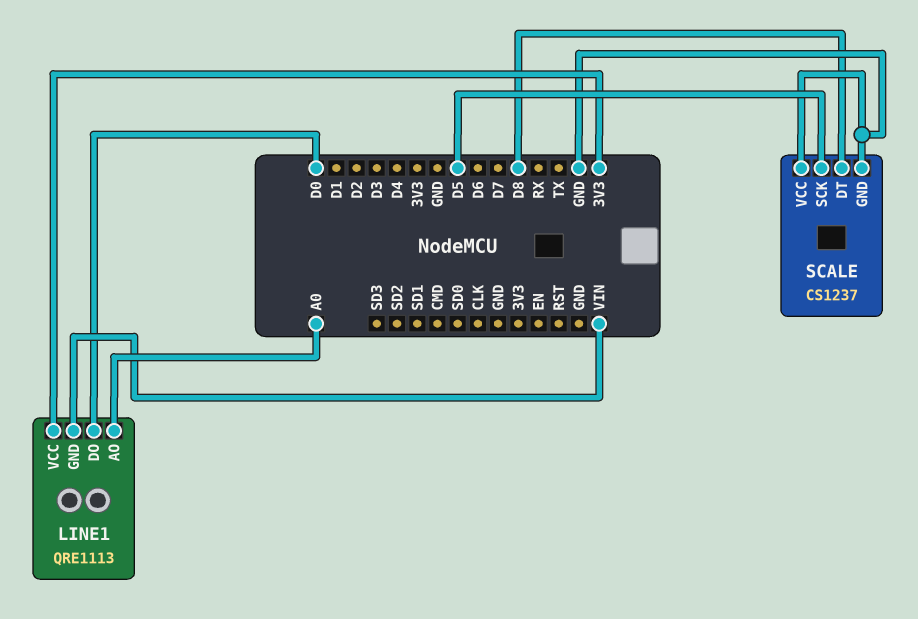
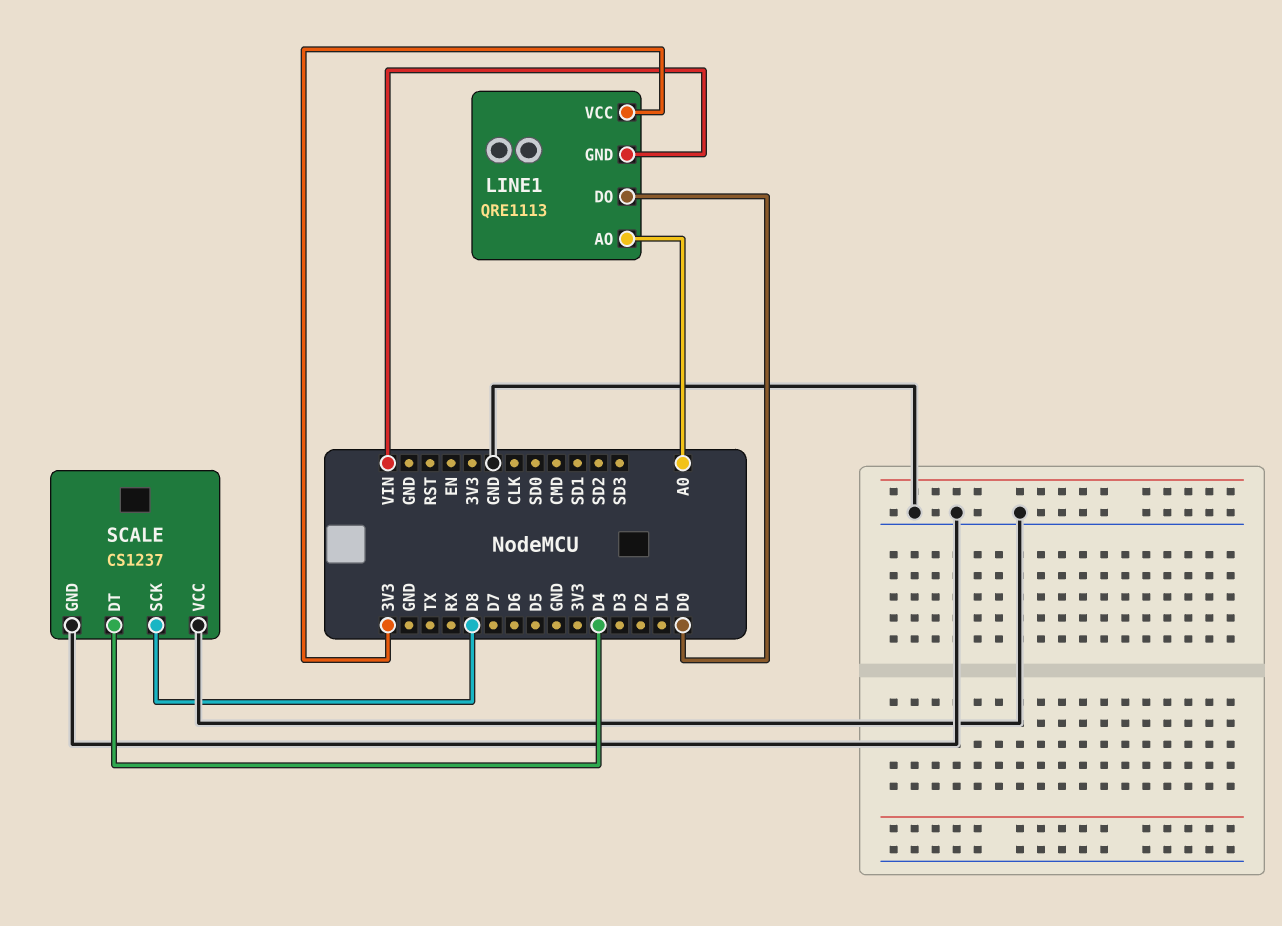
SCALE pin DT: D8 -> D4
SCALE pin SCK: D5 -> D8

